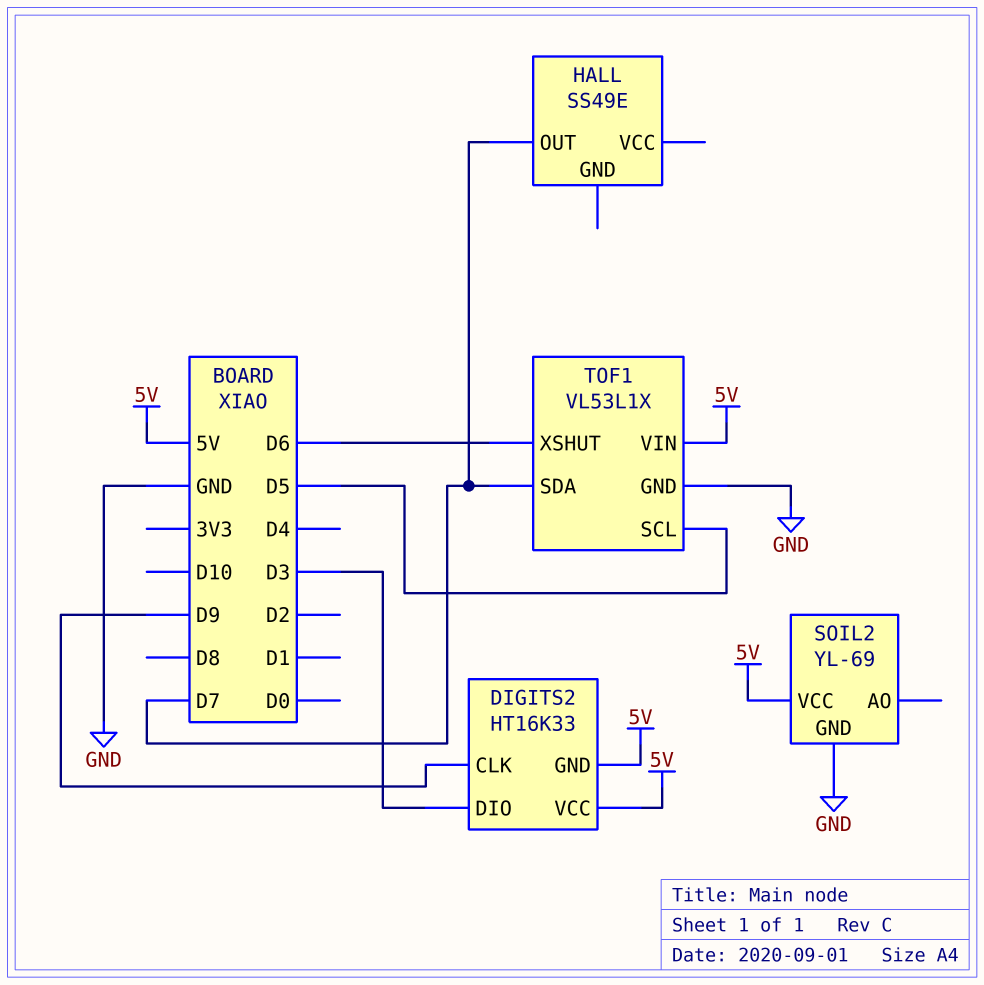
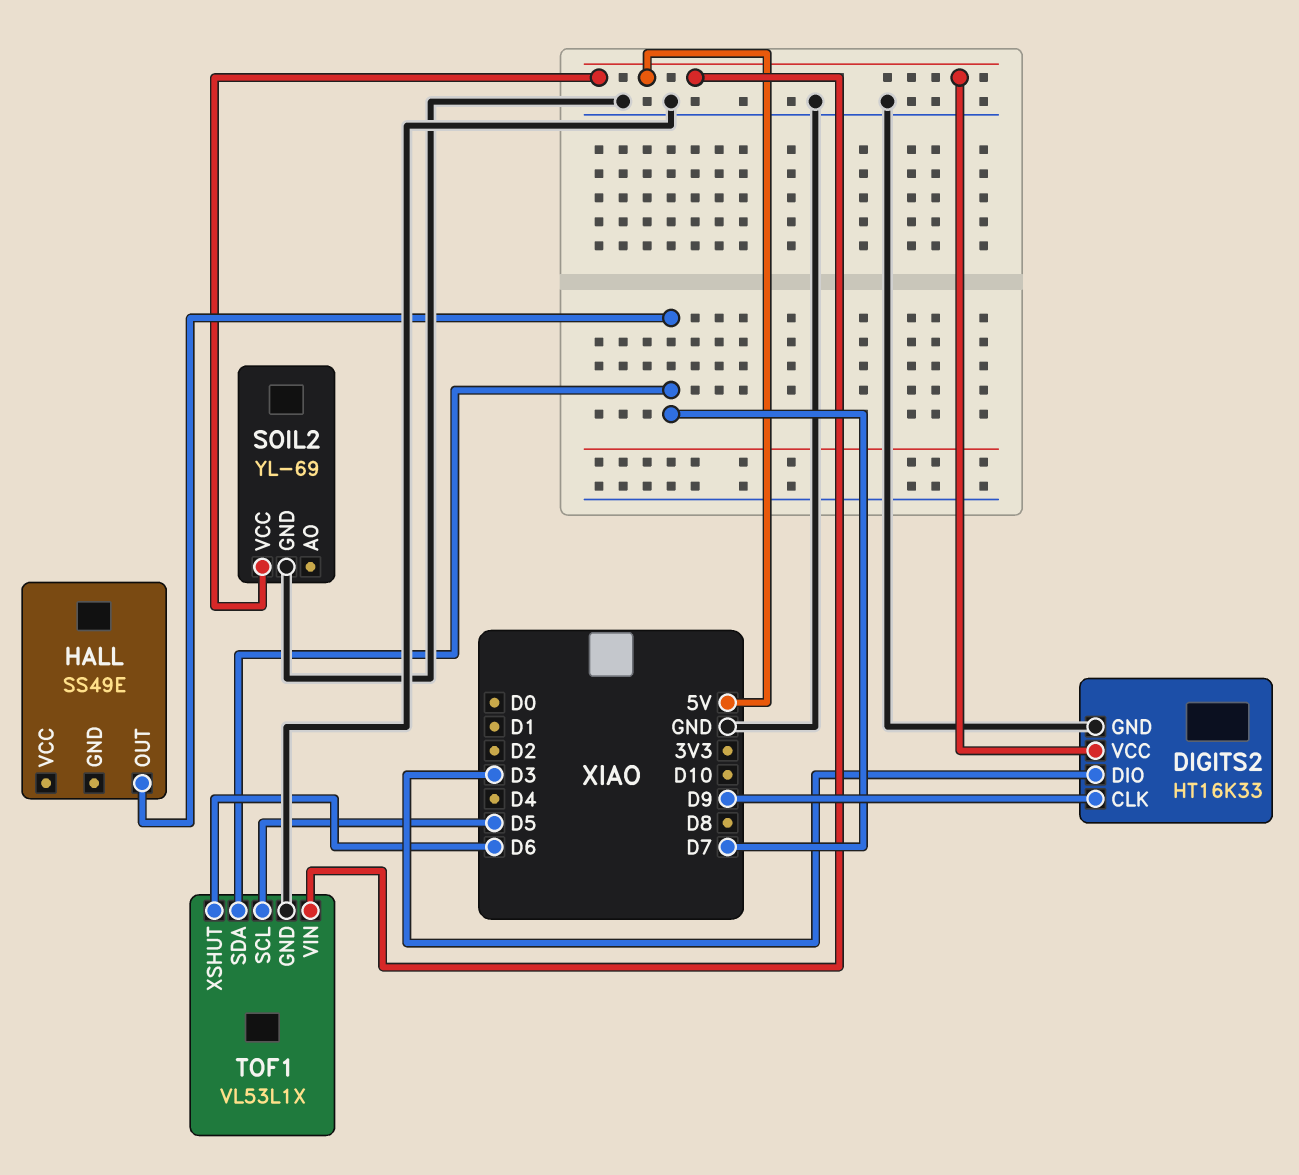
DIGITS2 pin GND: 5V -> GND

